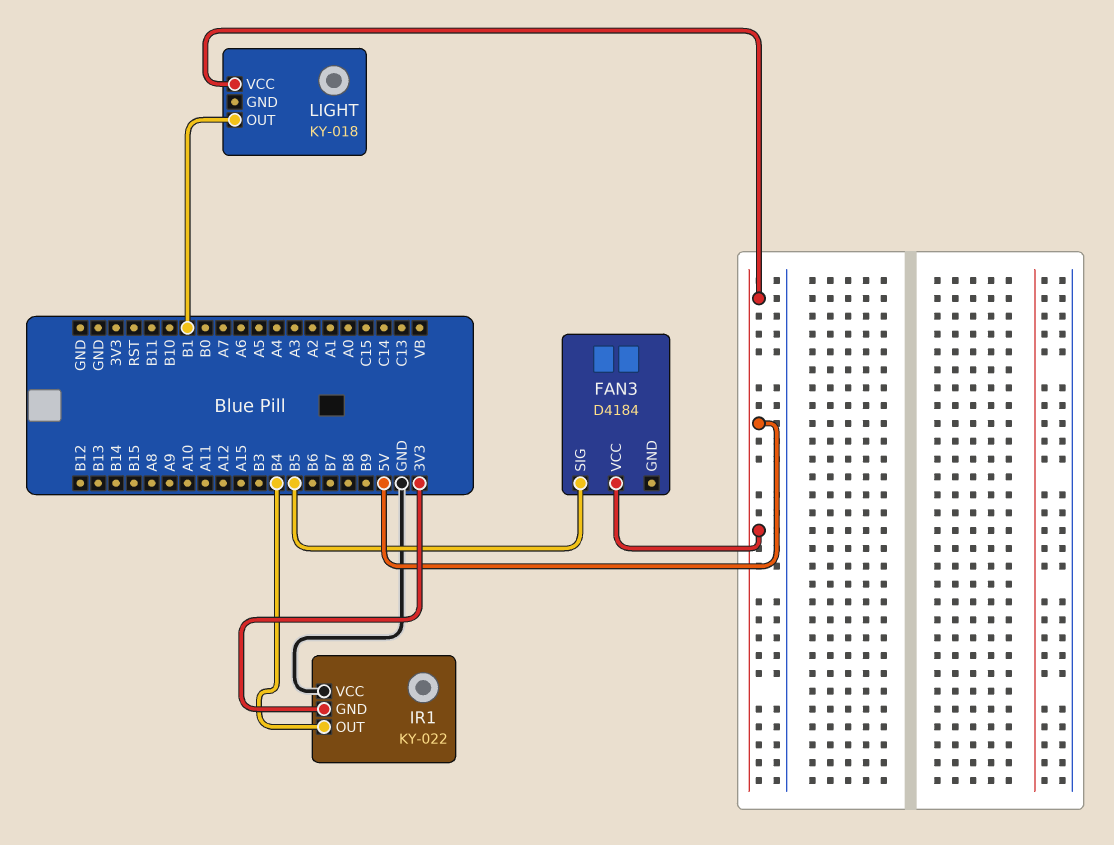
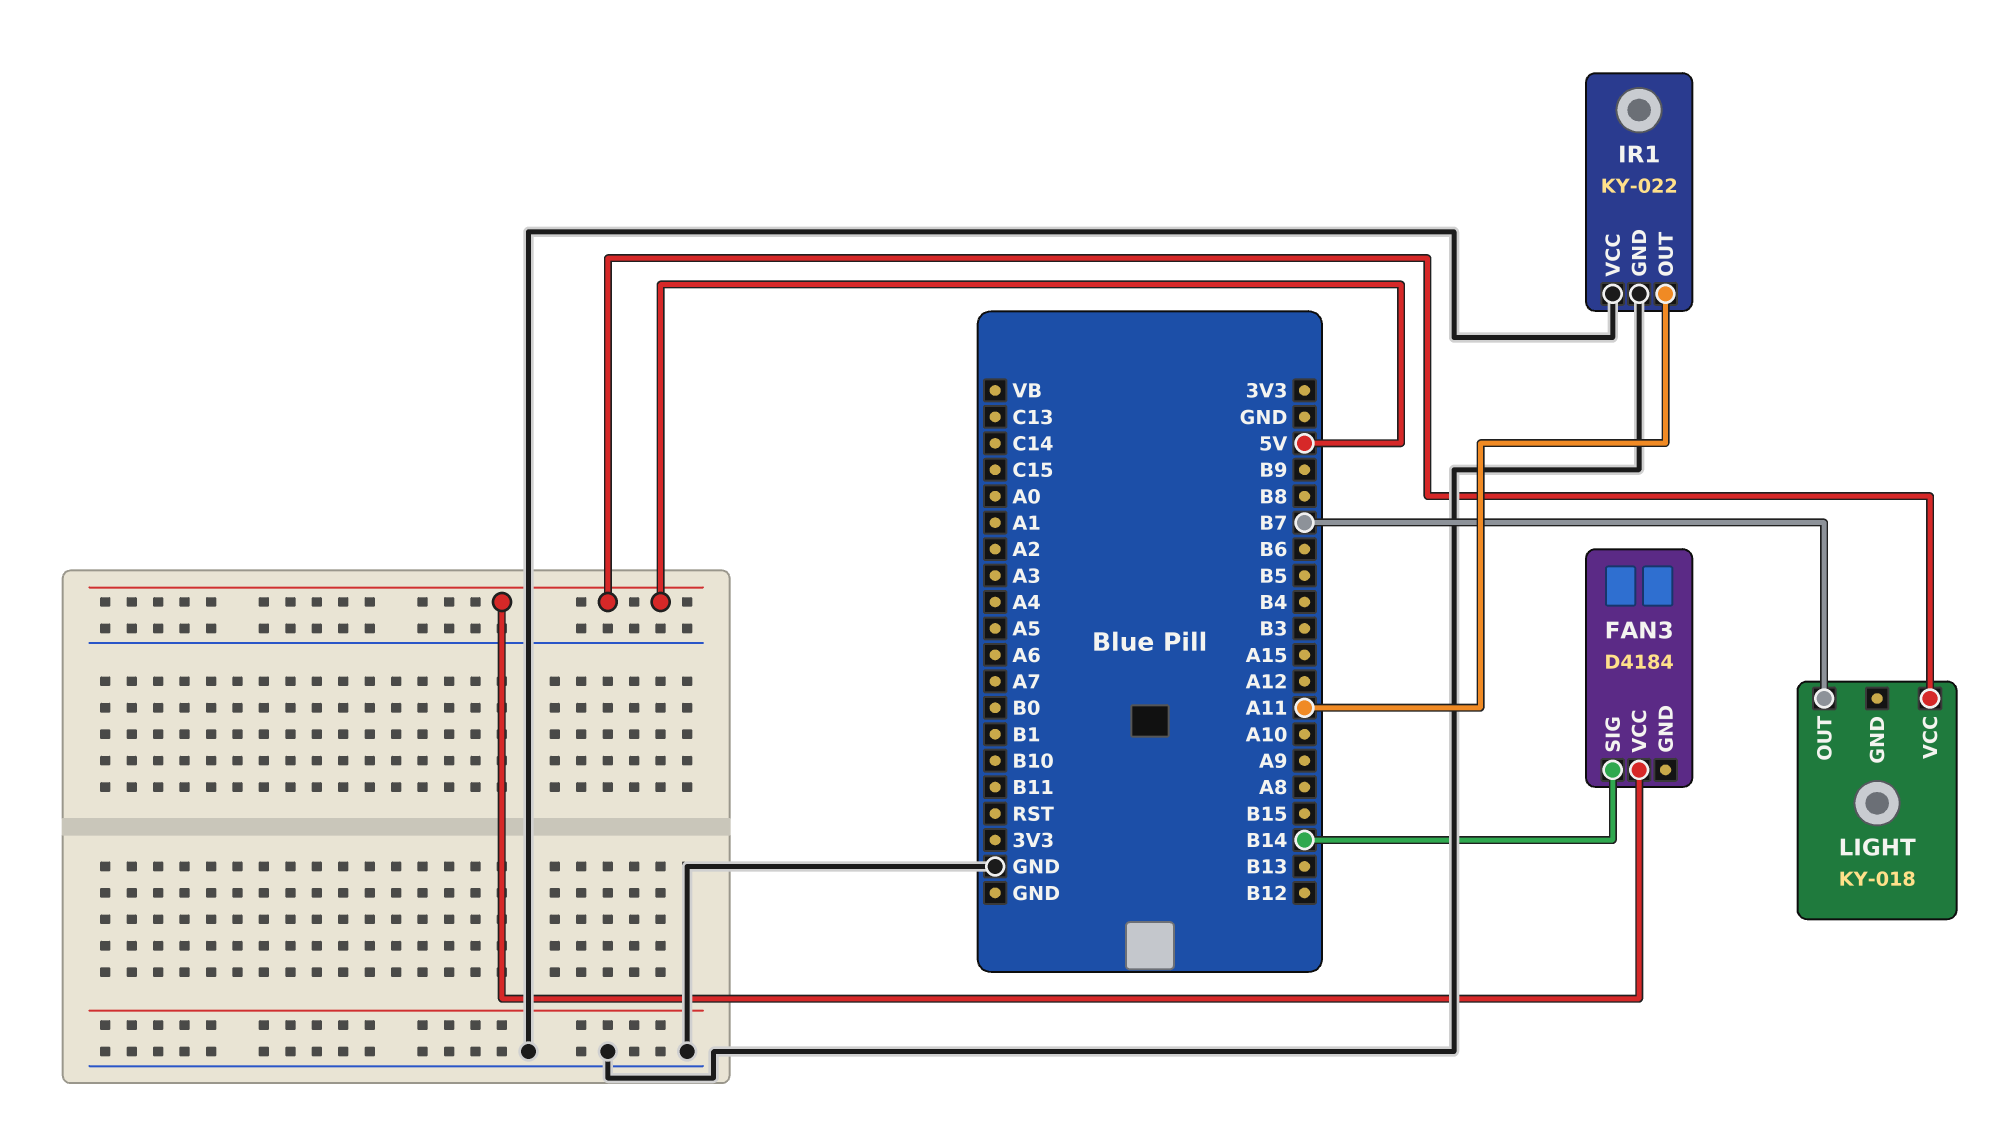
FAN3 pin SIG: B5 -> B14
IR1 pin GND: 3V3 -> GND
IR1 pin OUT: B4 -> A11
LIGHT pin OUT: B1 -> B7

